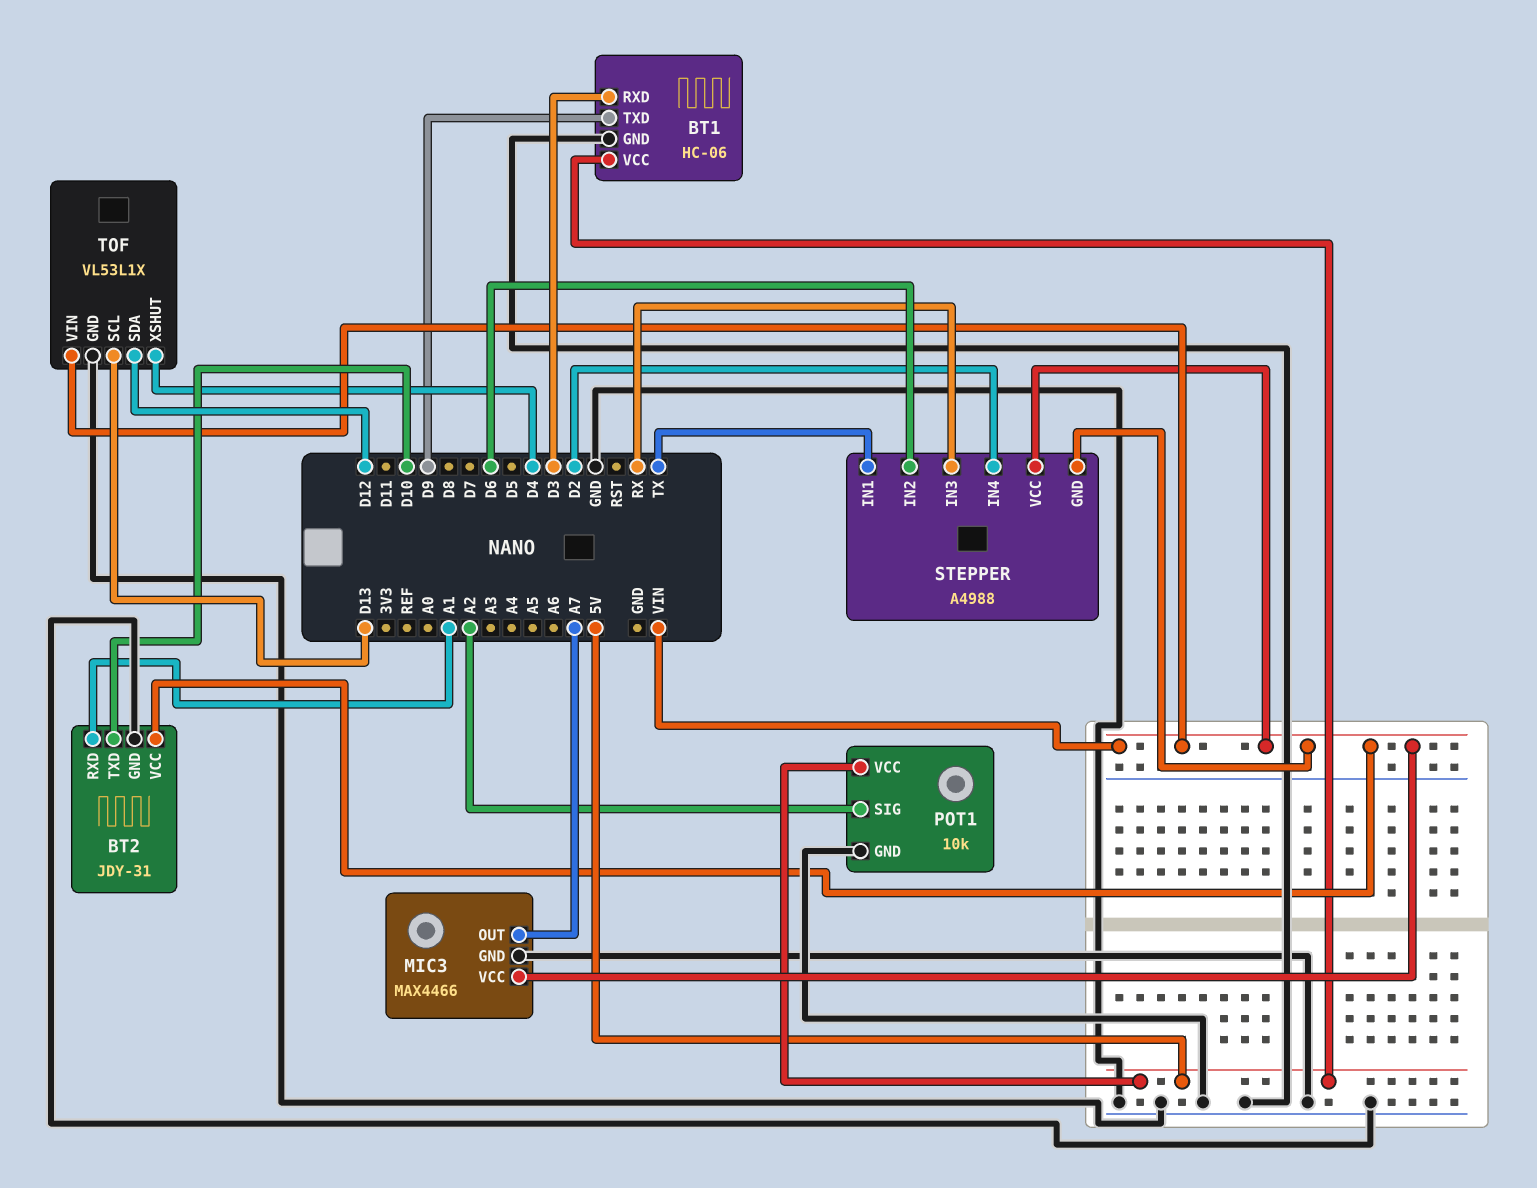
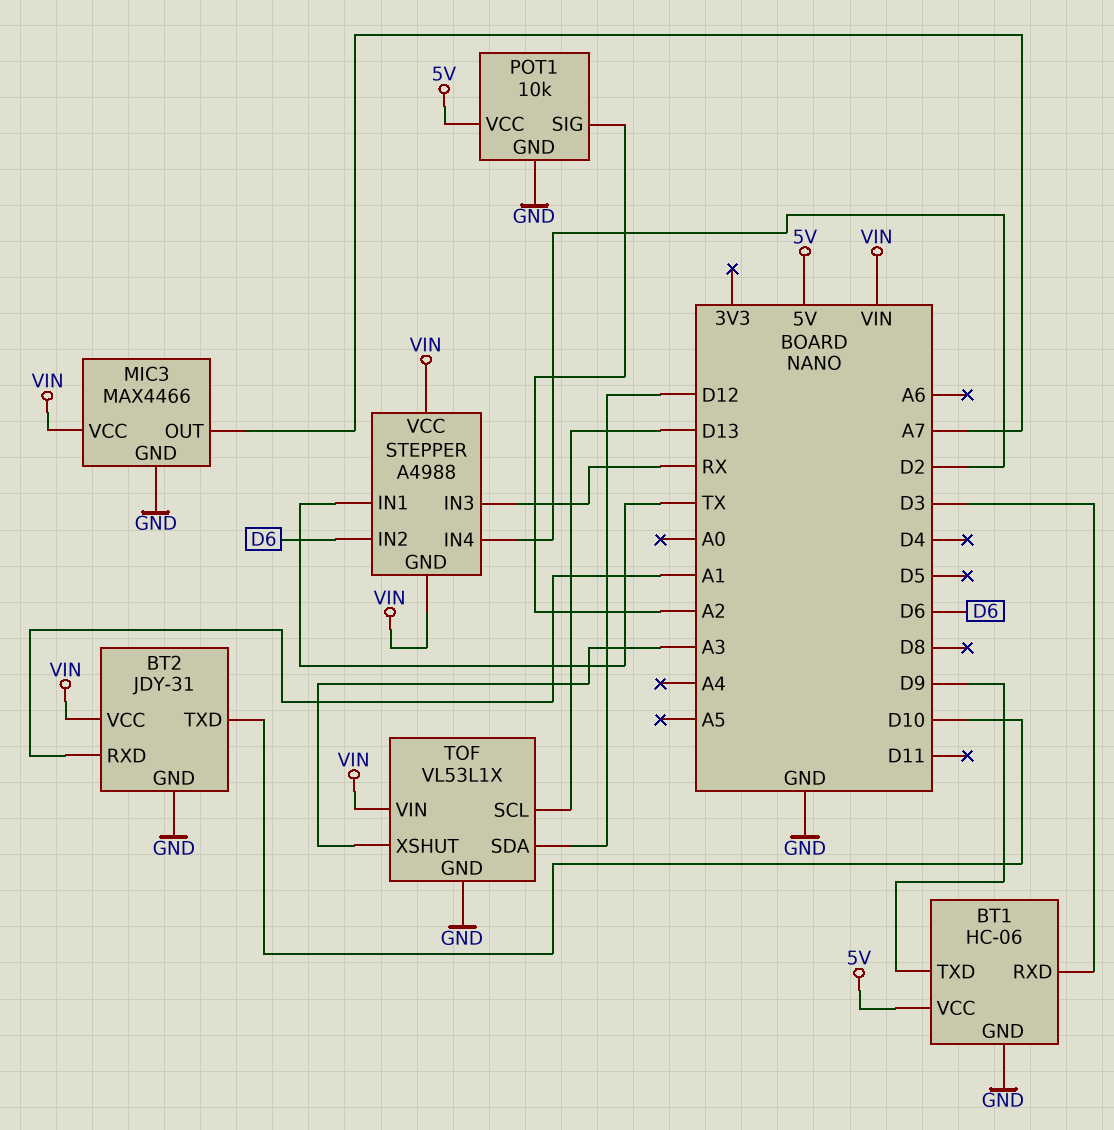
TOF pin XSHUT: D4 -> A3

